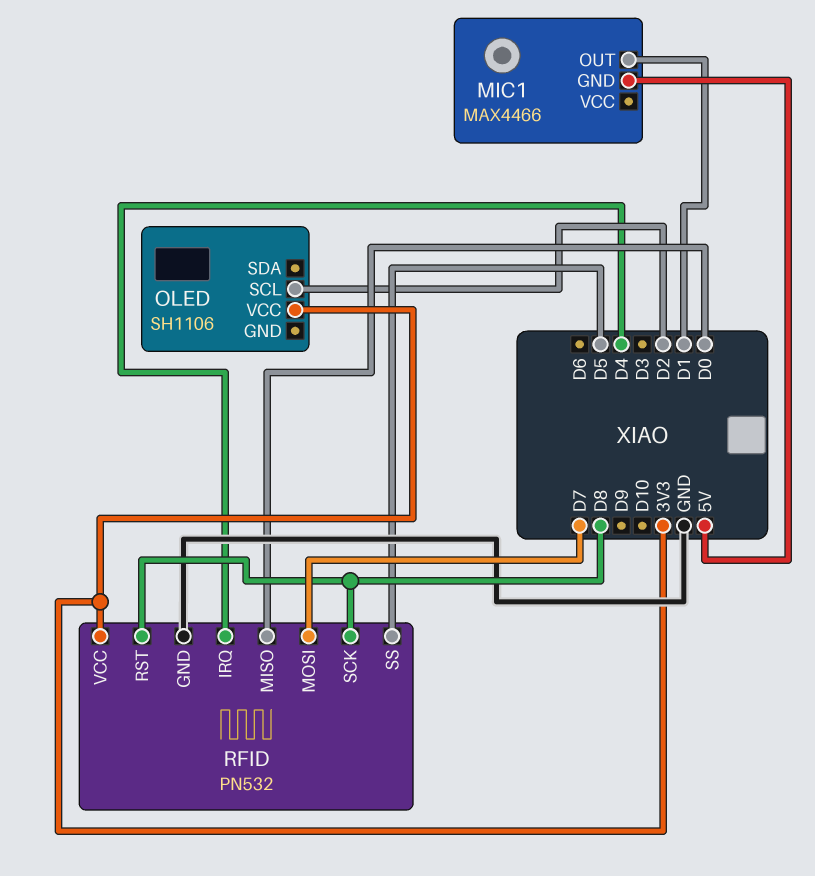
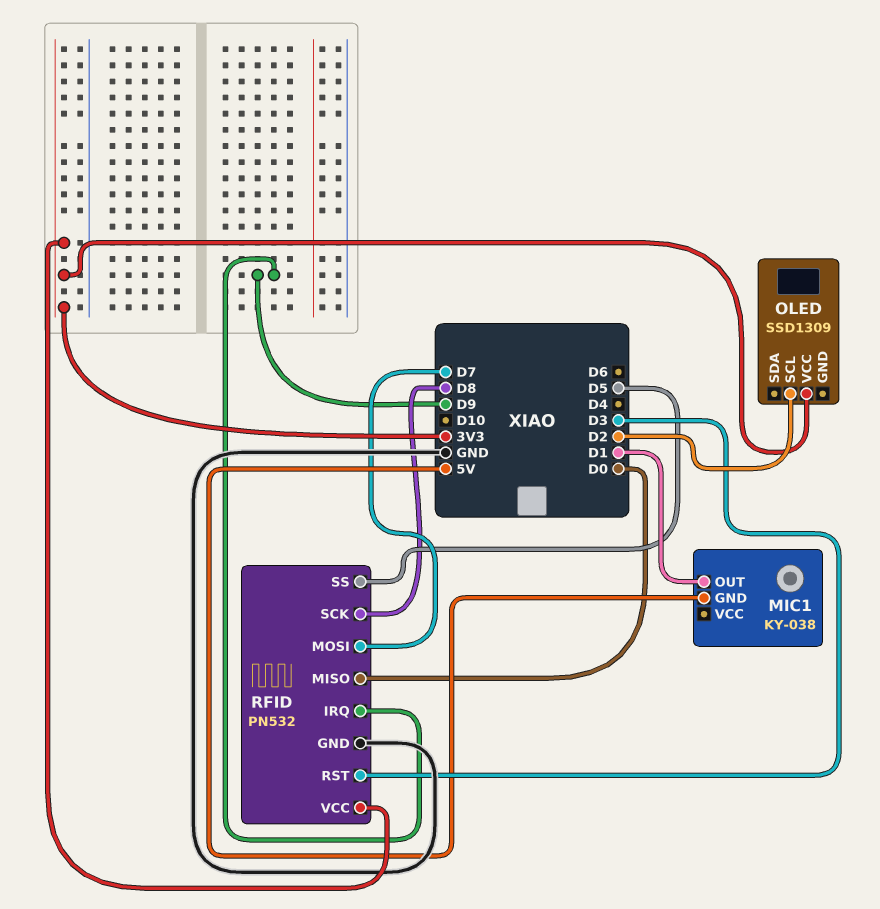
MIC1: MAX4466 -> KY-038
OLED: SH1106 -> SSD1309
RFID pin IRQ: D4 -> D9
RFID pin RST: D8 -> D3

